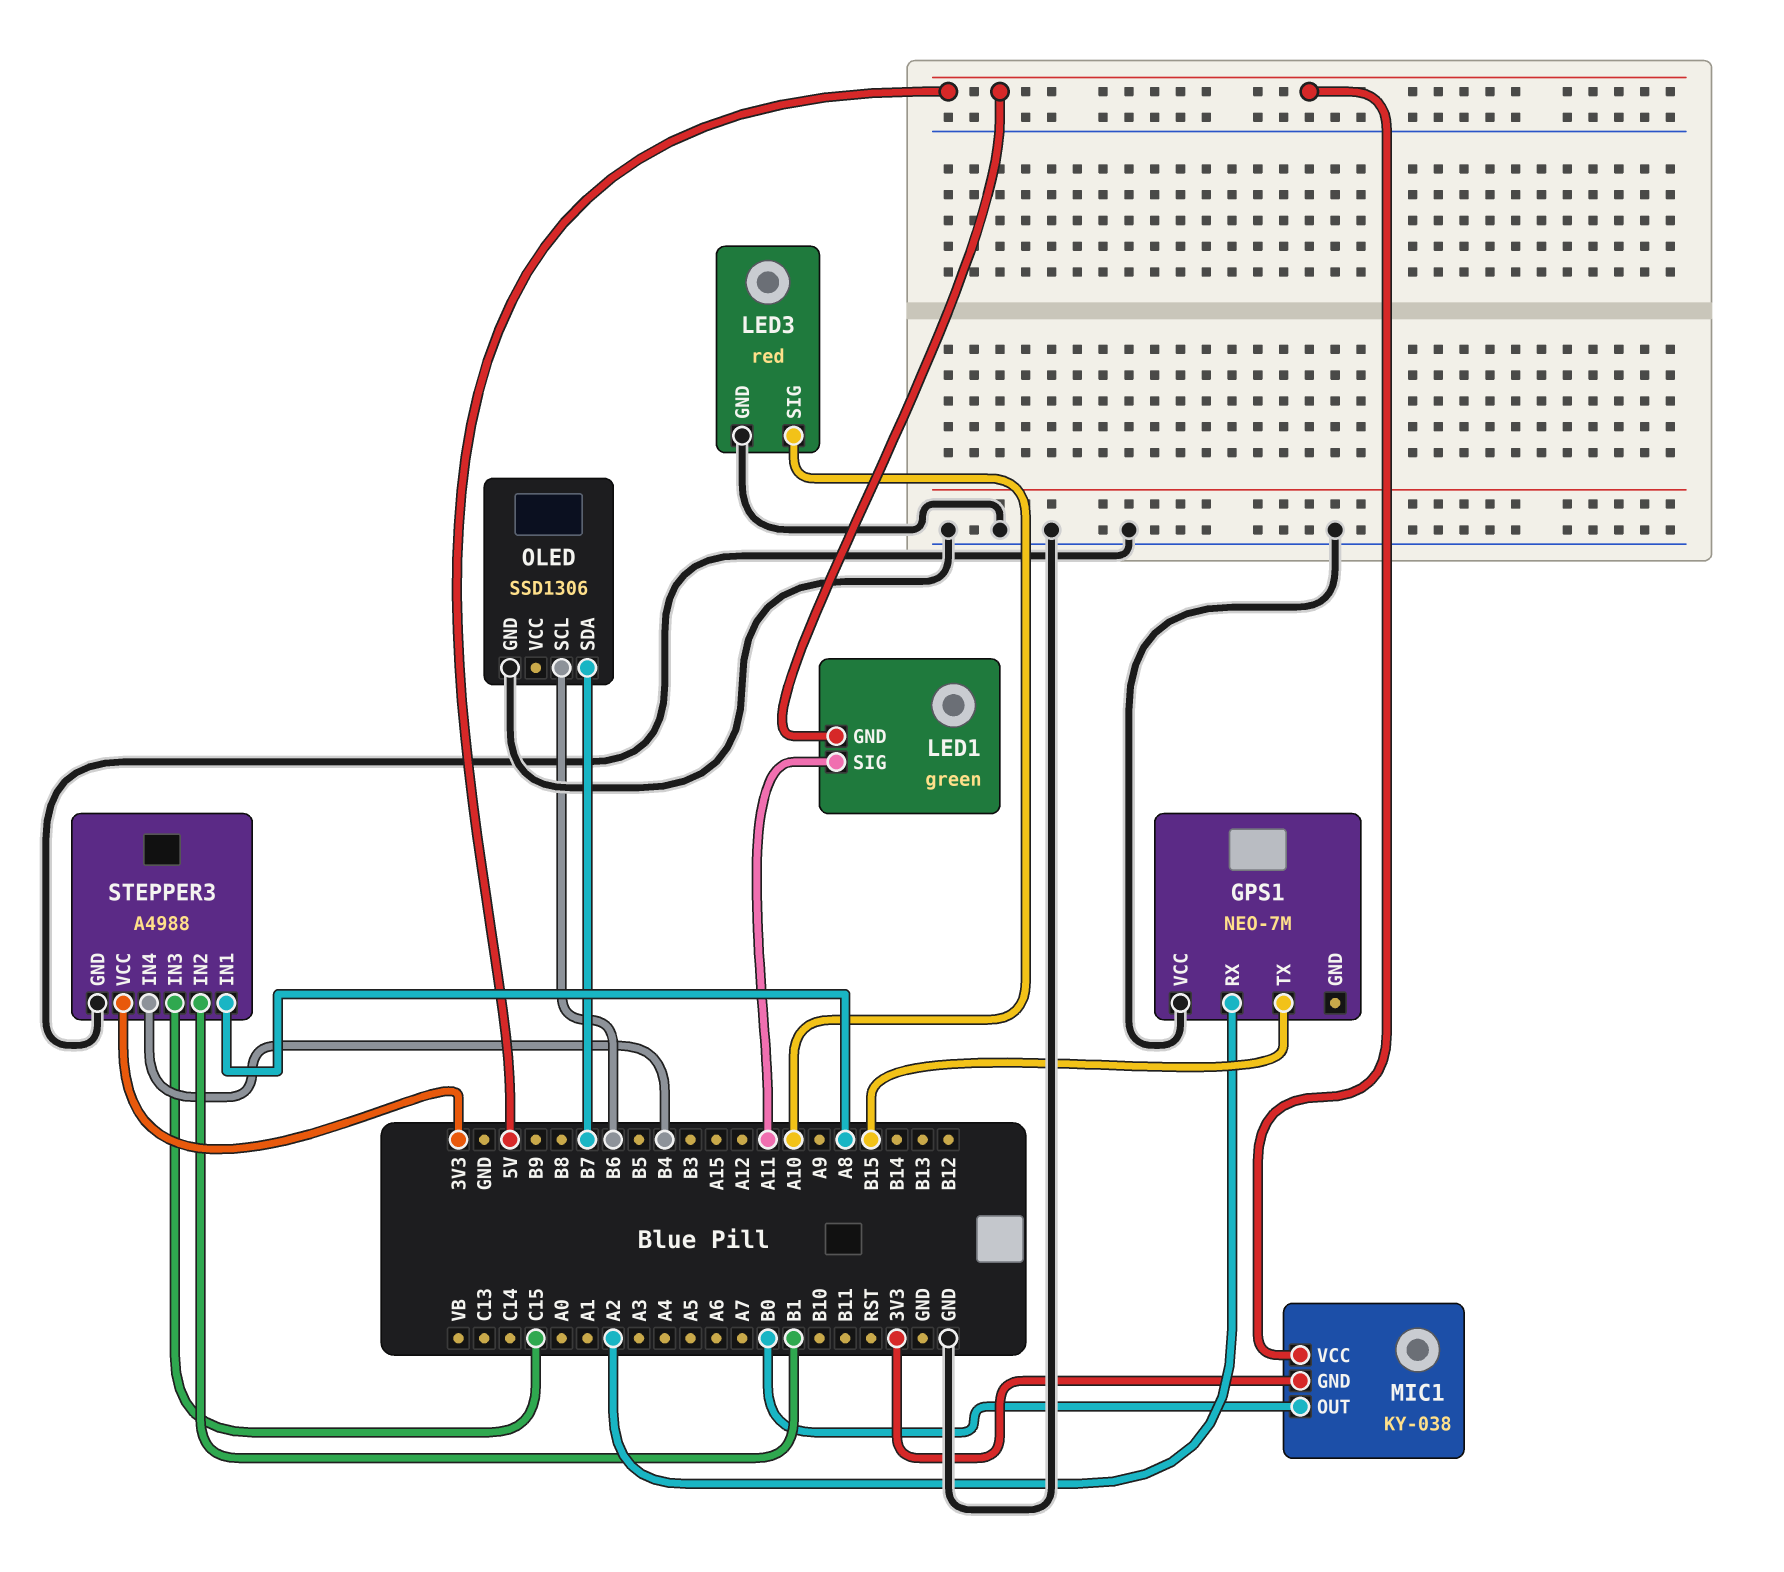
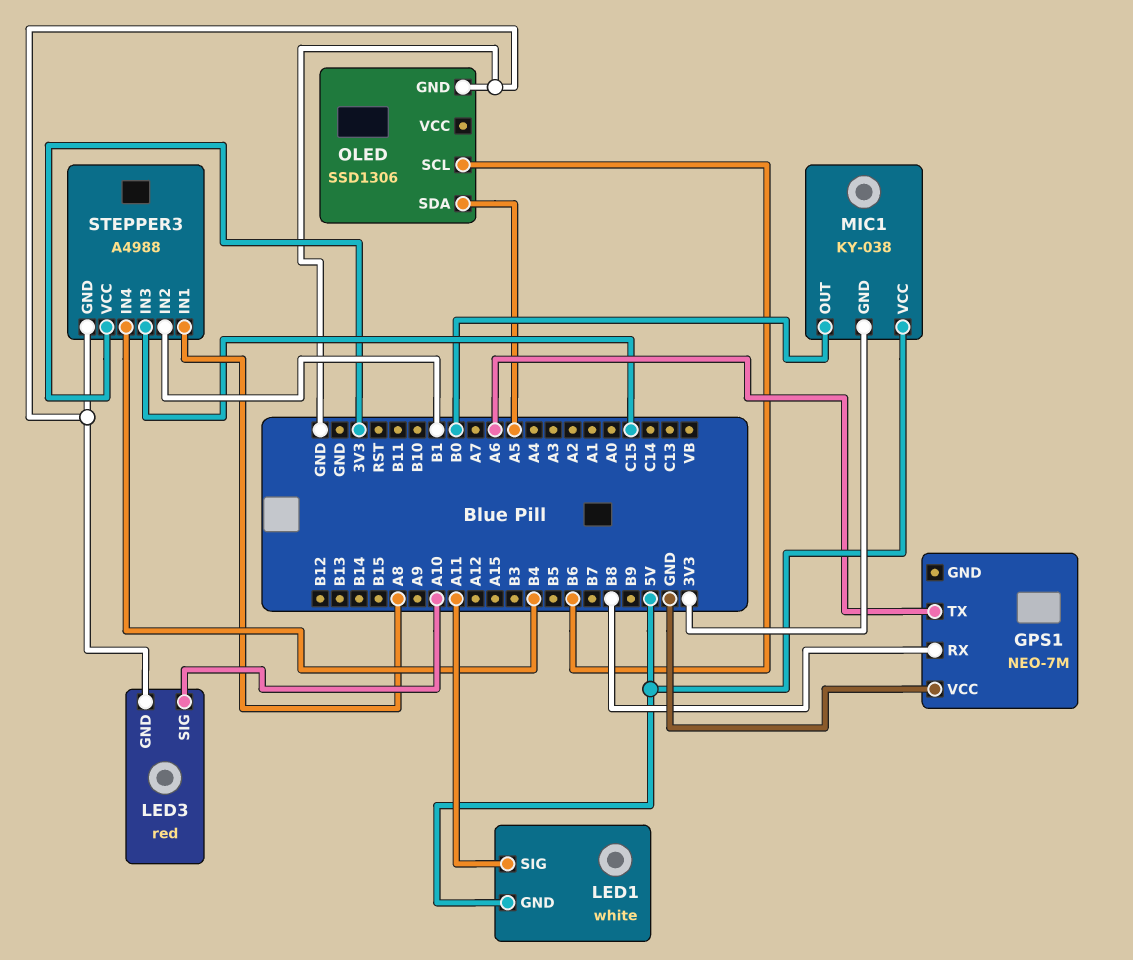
GPS1 pin RX: A2 -> B8
GPS1 pin TX: B15 -> A6
LED1: green -> white
OLED pin SDA: B7 -> A5

